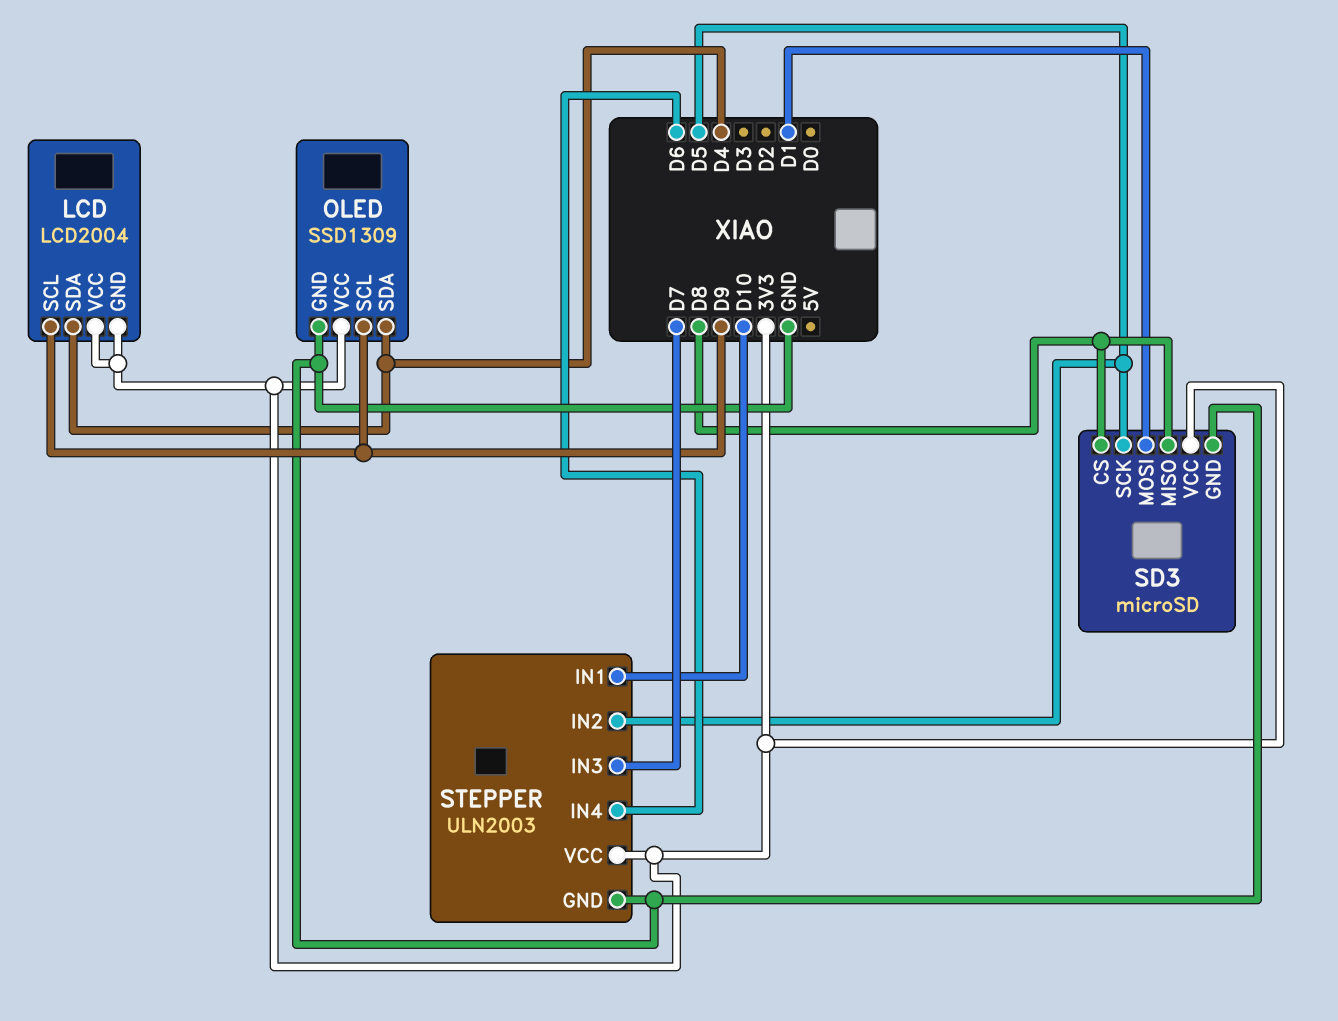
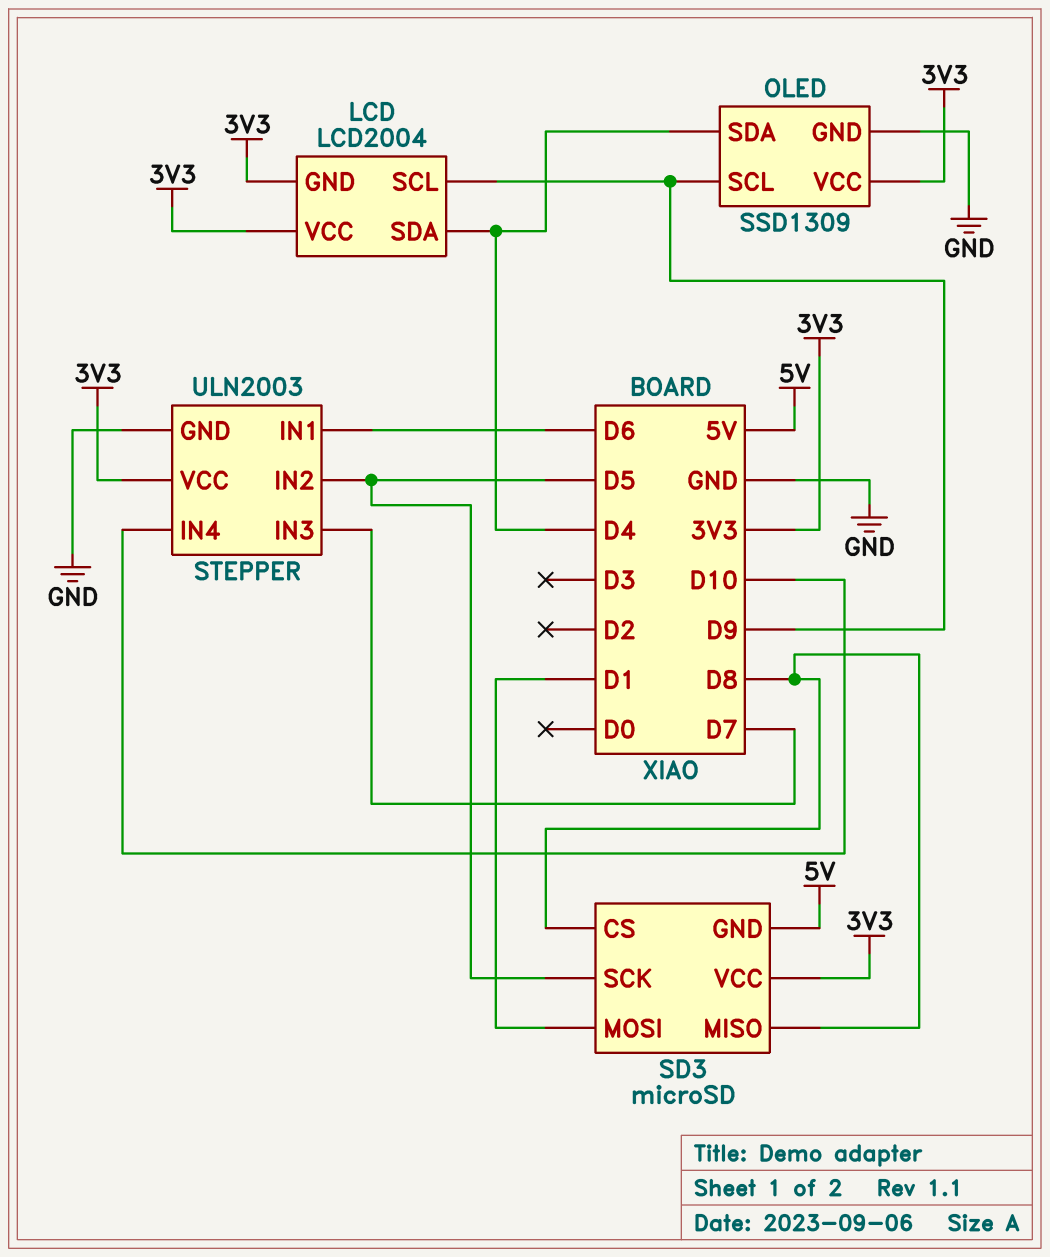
SD3 pin GND: GND -> 5V
STEPPER pin IN1: D10 -> D6
STEPPER pin IN4: D6 -> D10

